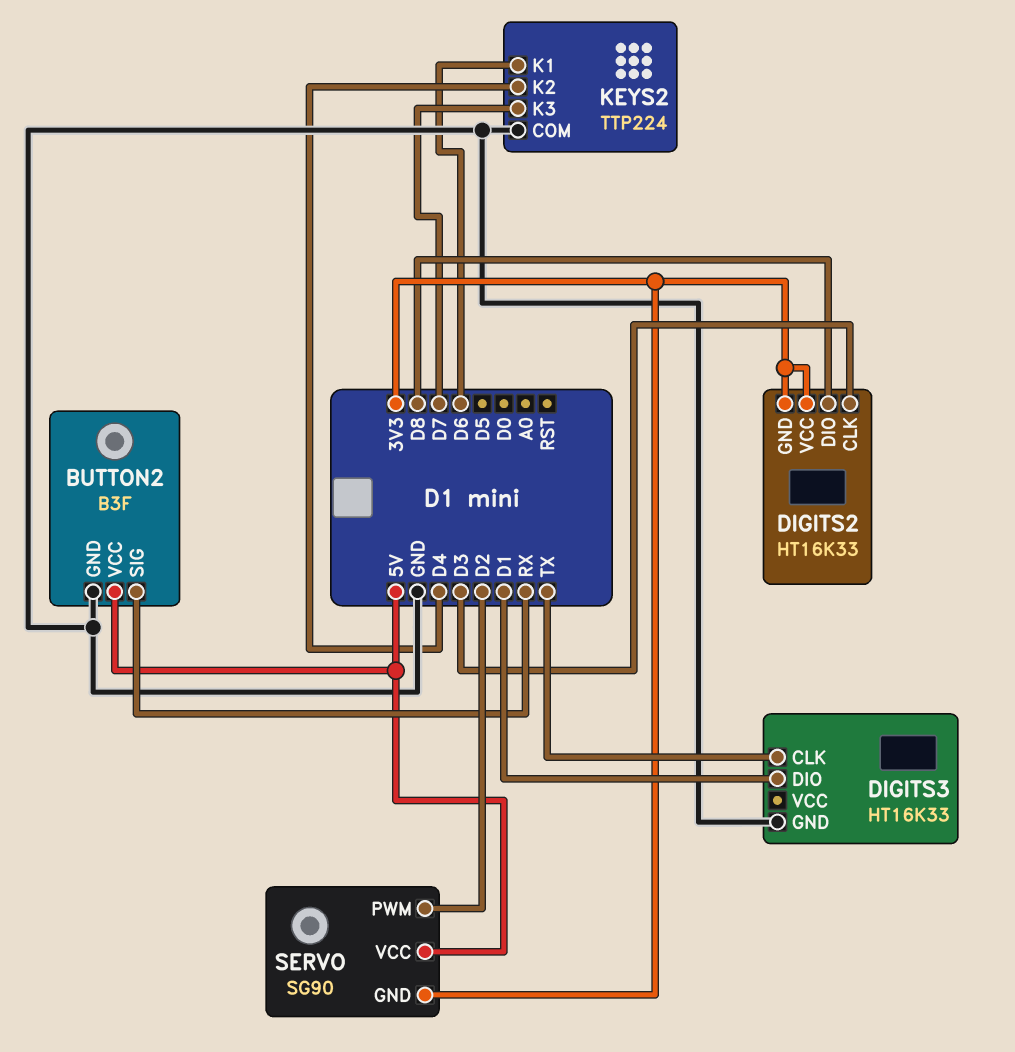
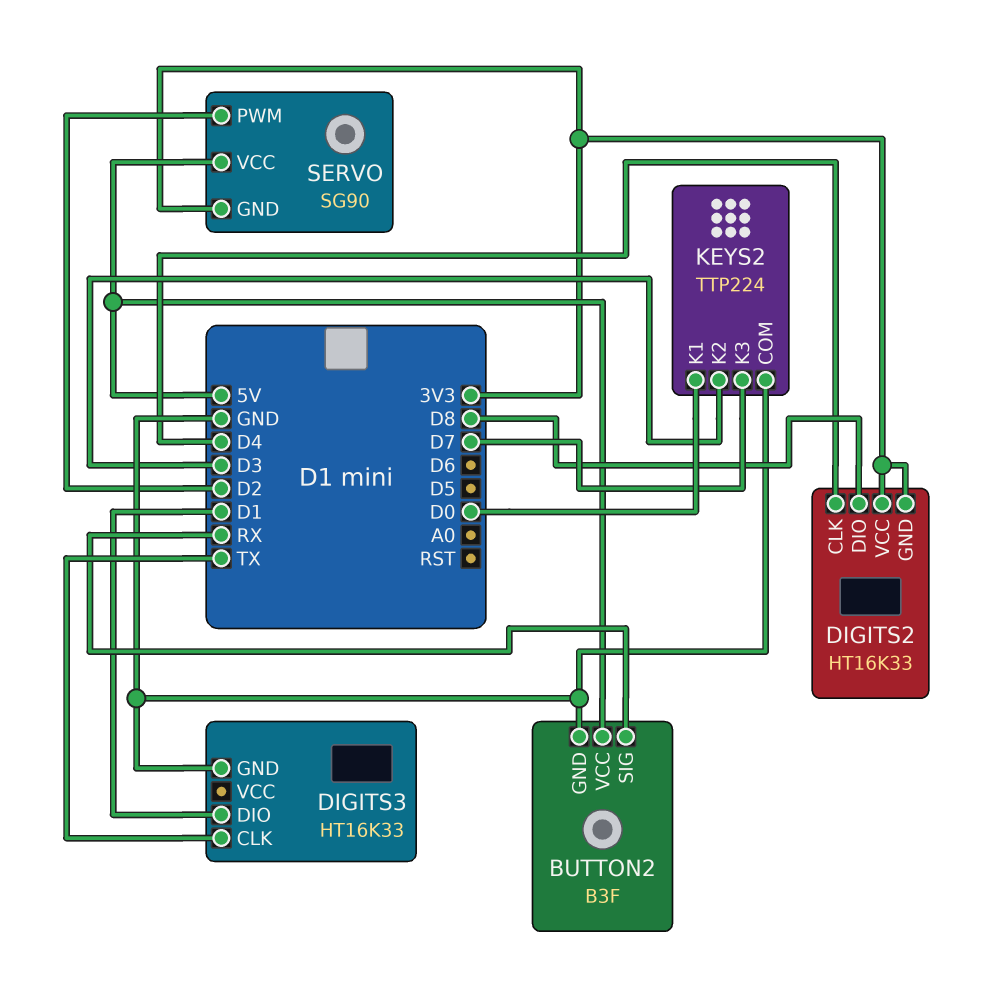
DIGITS2 pin CLK: D3 -> D4
KEYS2 pin K1: D6 -> D0
KEYS2 pin K2: D4 -> D3

